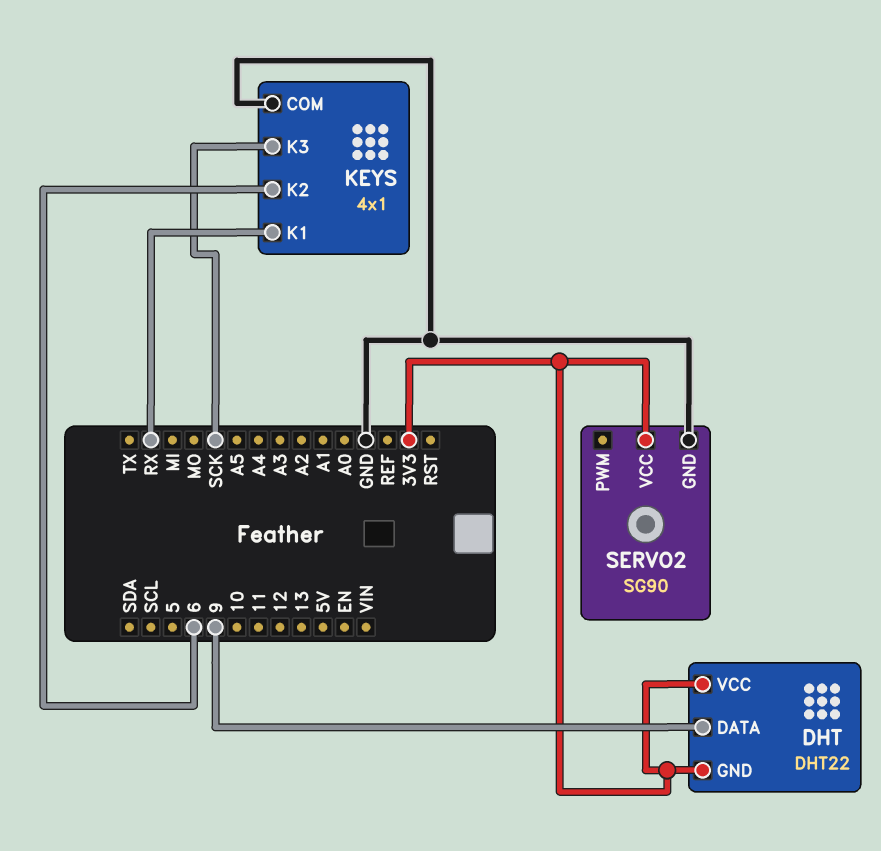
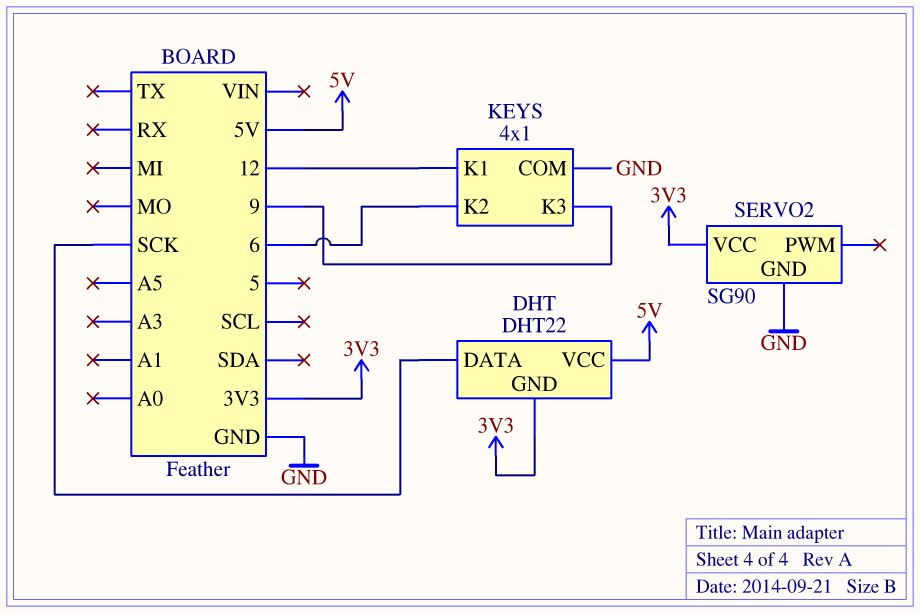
DHT pin DATA: 9 -> SCK
DHT pin VCC: 3V3 -> 5V
KEYS pin K1: RX -> 12
KEYS pin K3: SCK -> 9

